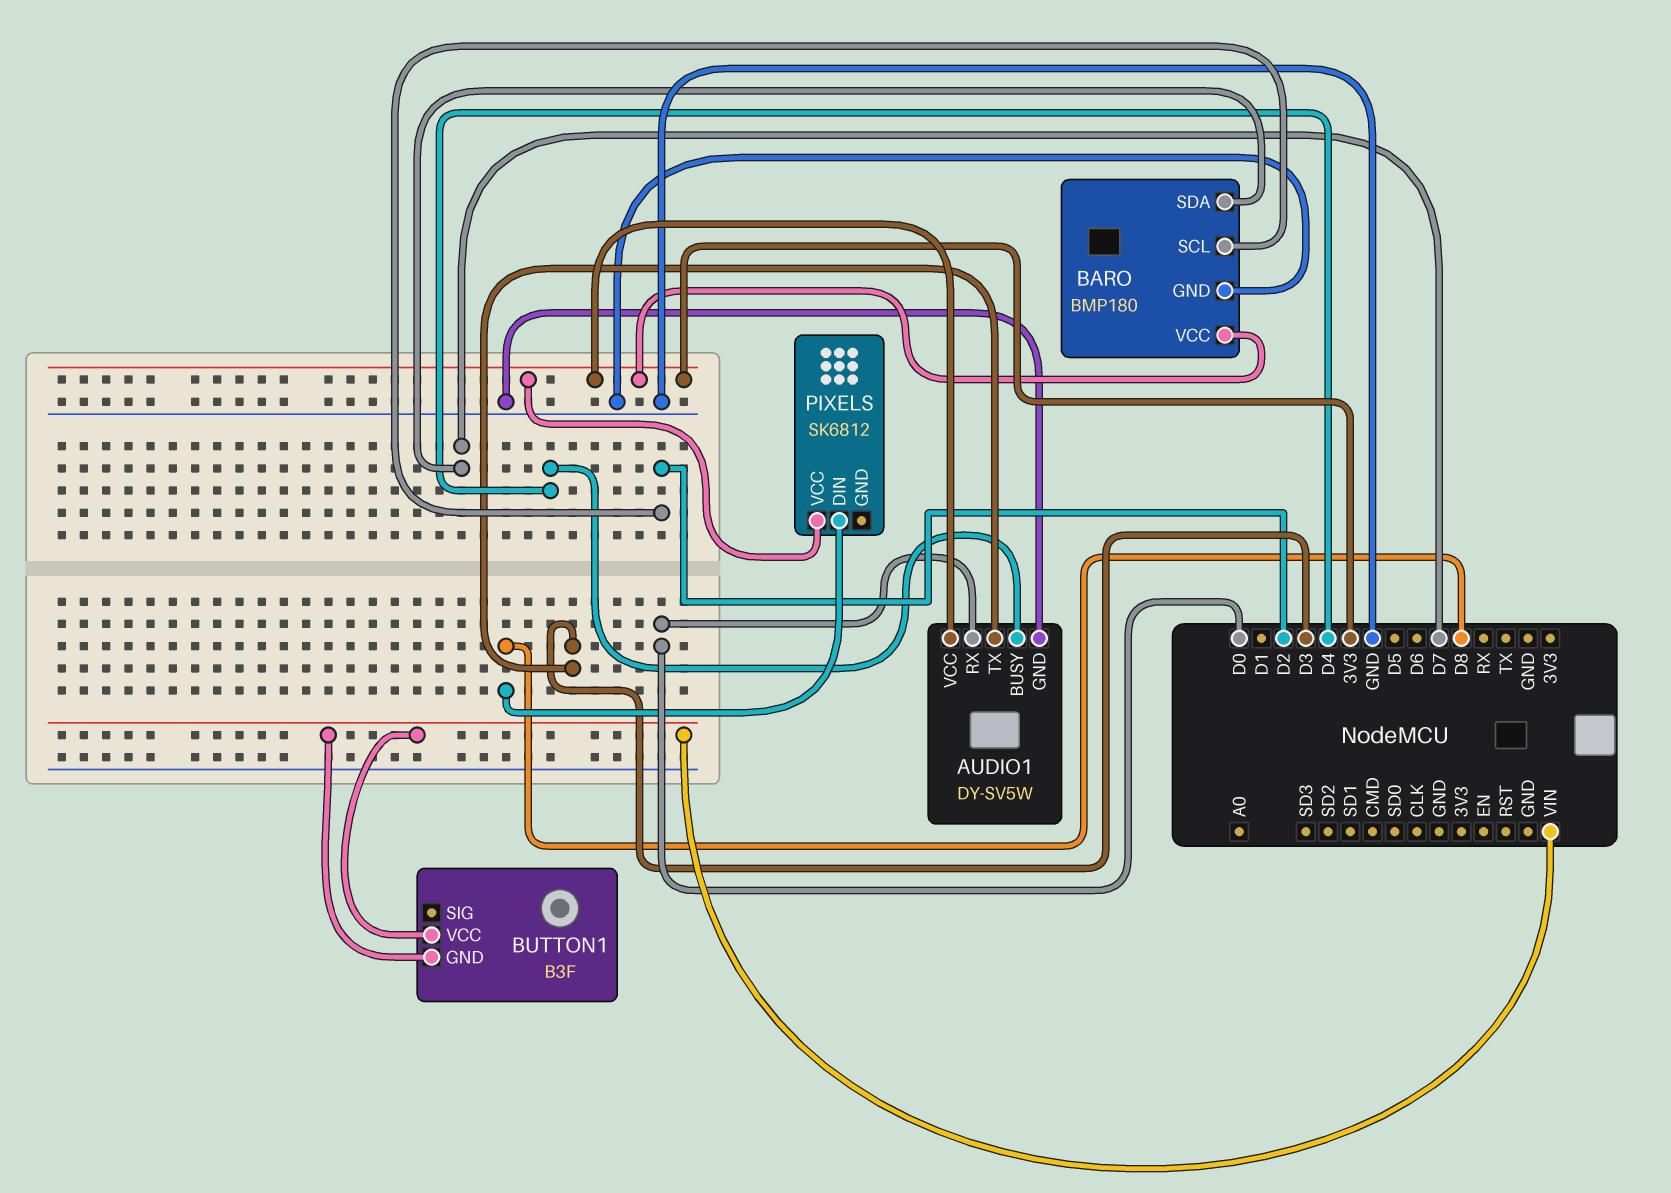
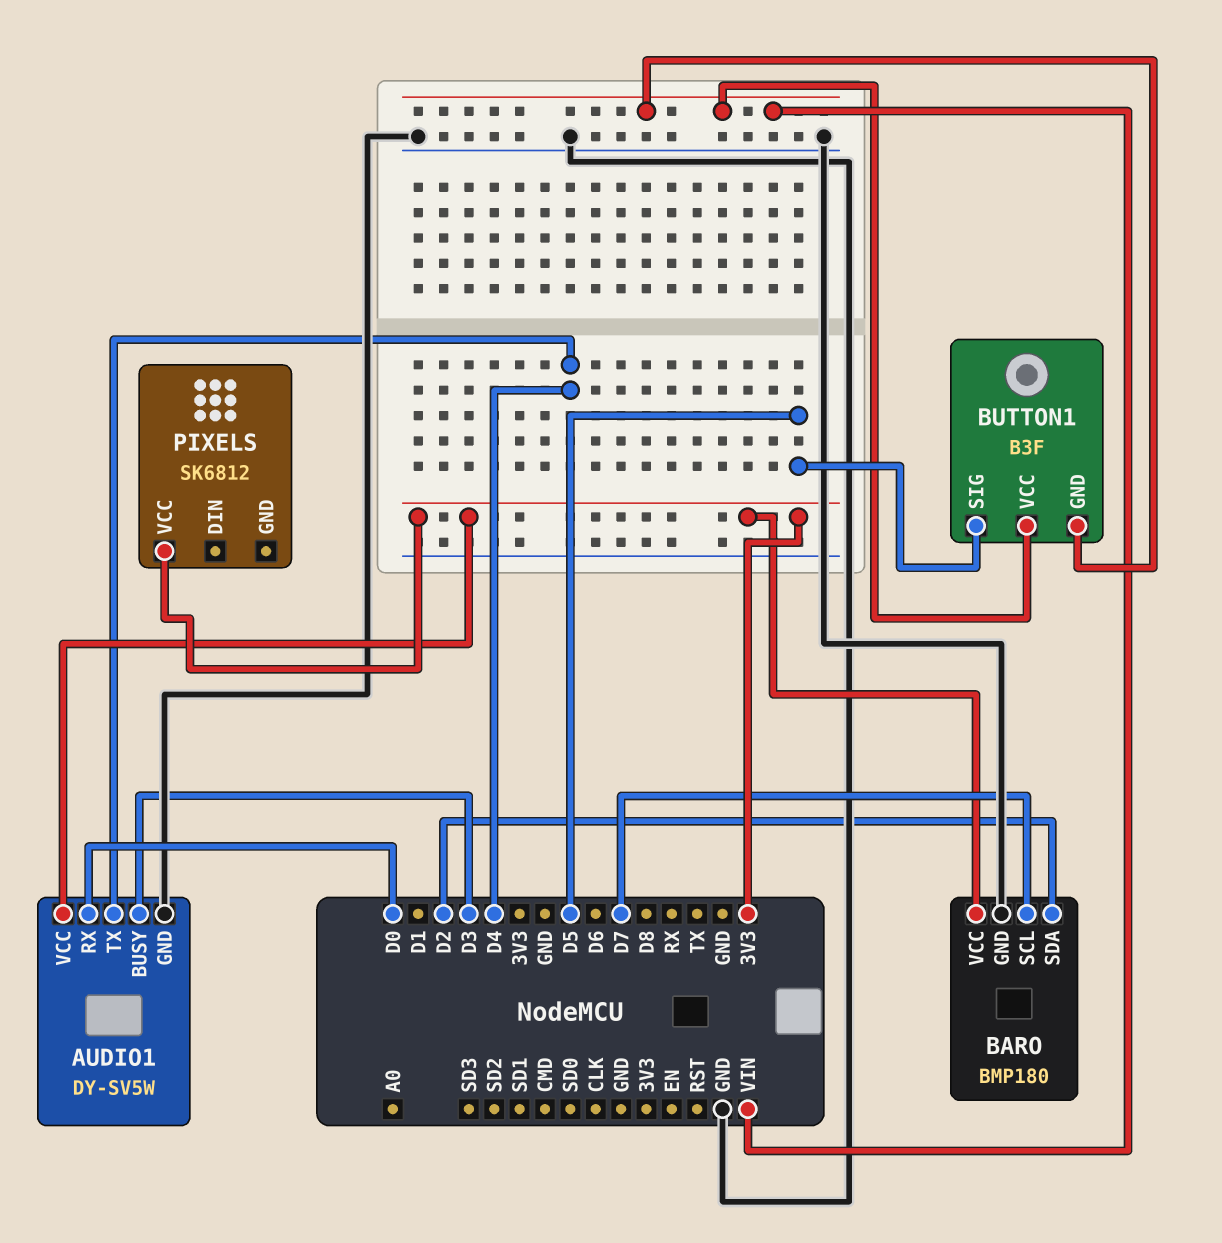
AUDIO1 pin BUSY: D4 -> D3
AUDIO1 pin TX: D3 -> D4
BARO pin SCL: D2 -> D7
BARO pin SDA: D7 -> D2
BUTTON1 pin SIG: none -> D5
PIXELS pin DIN: D8 -> none

